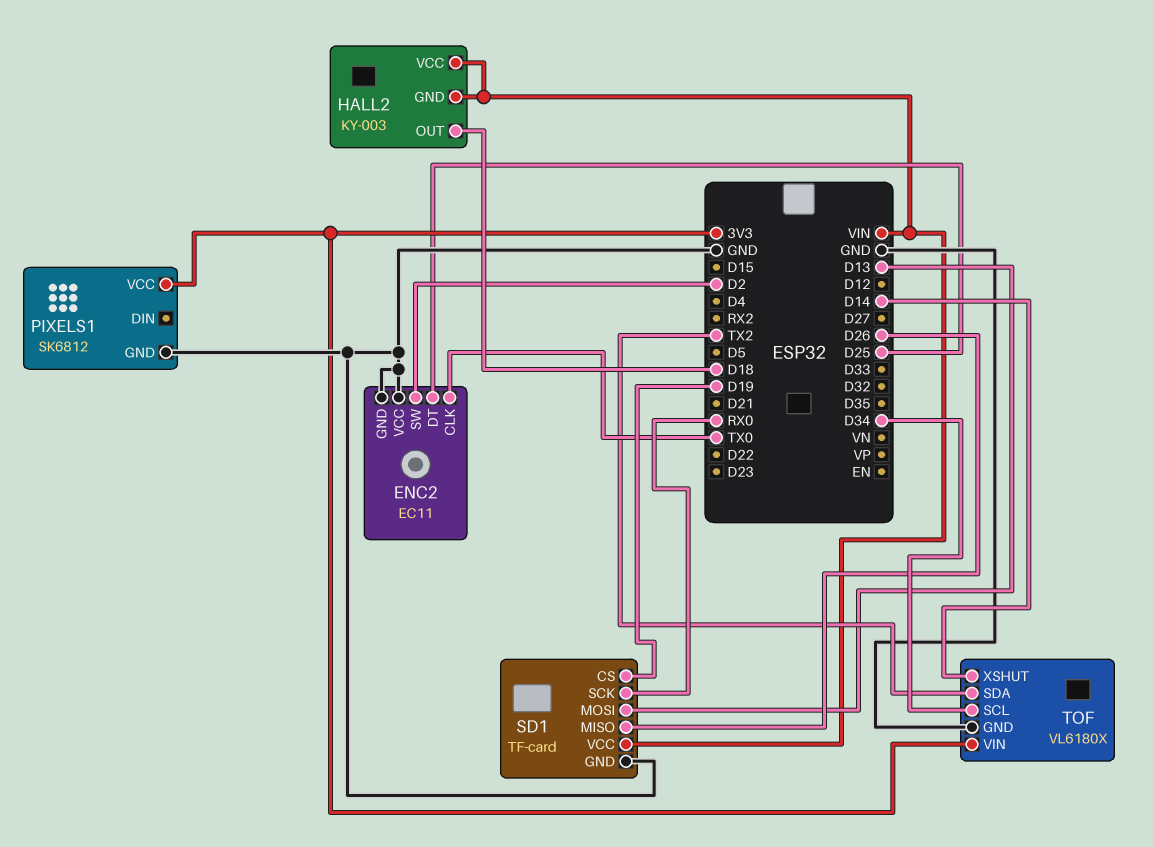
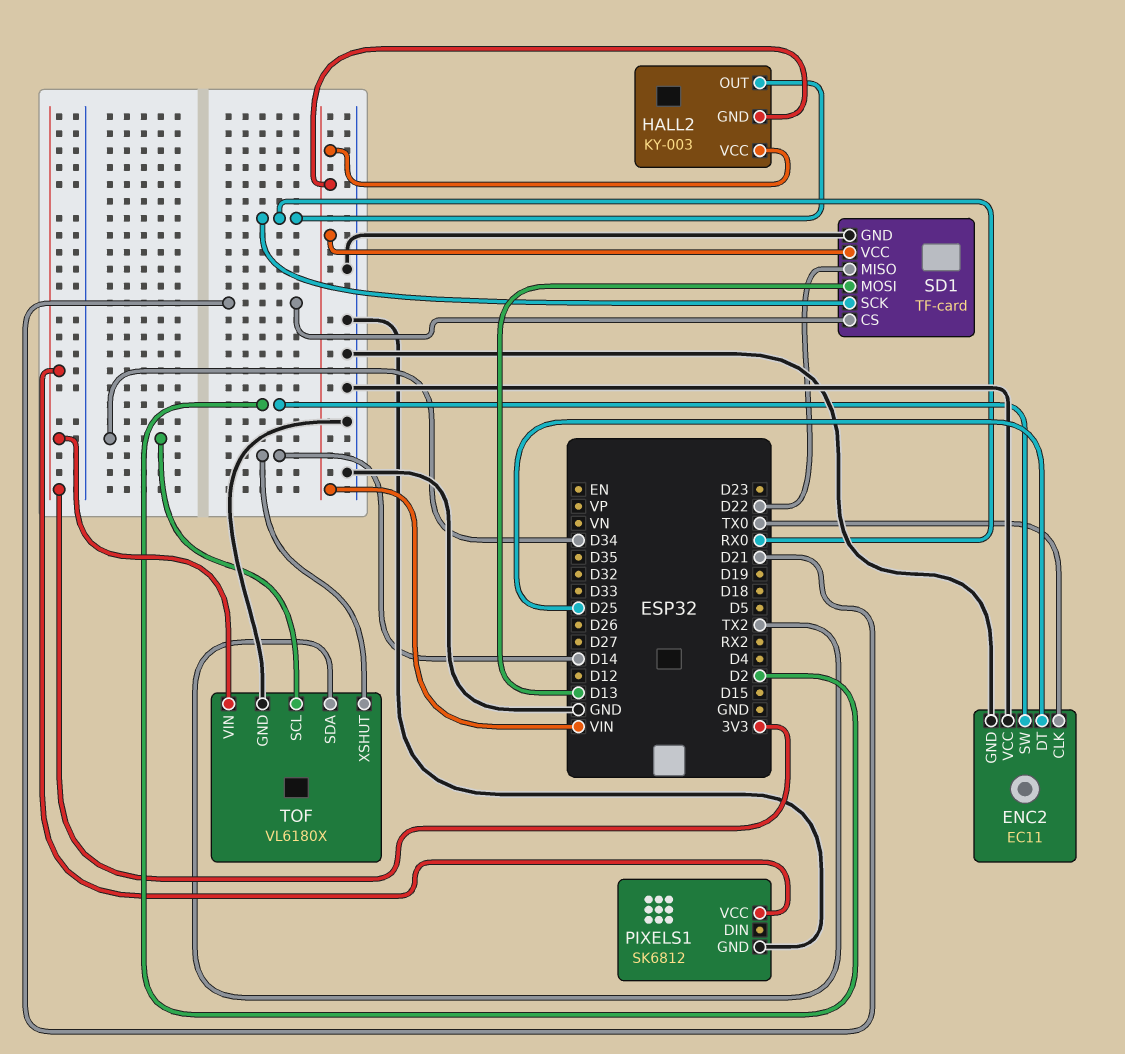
HALL2 pin OUT: D18 -> RX0
SD1 pin CS: D19 -> D21
SD1 pin MISO: D26 -> D22

